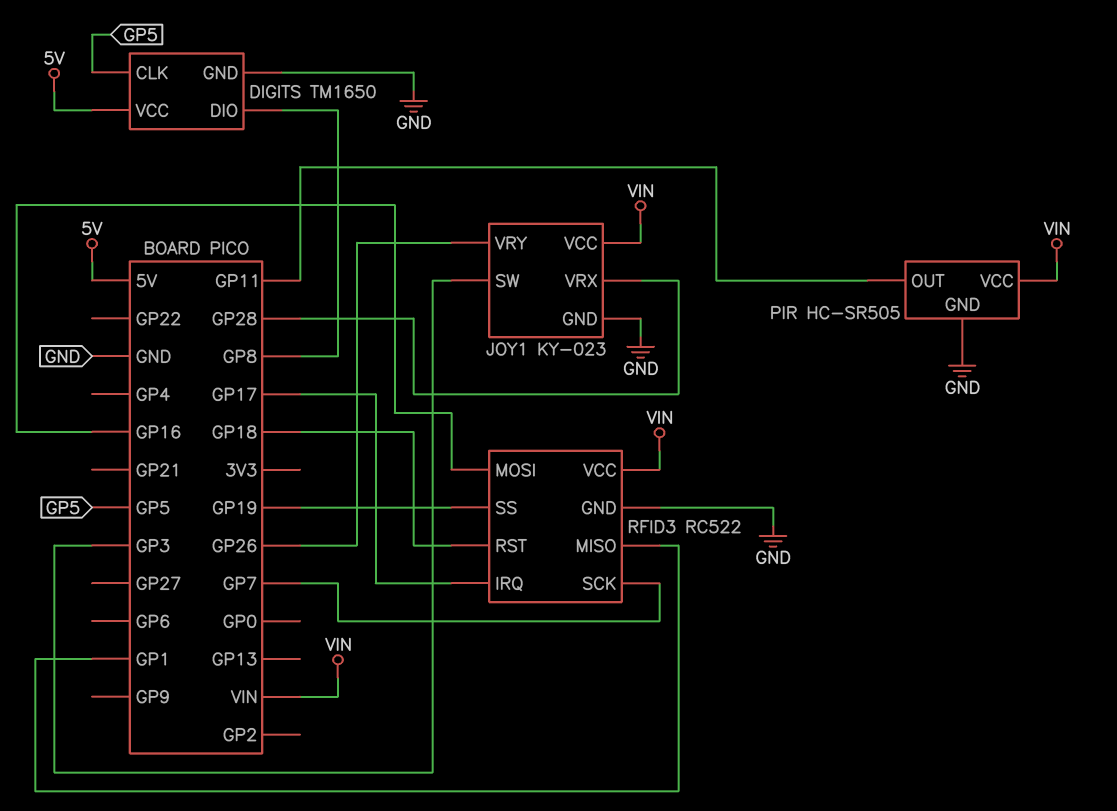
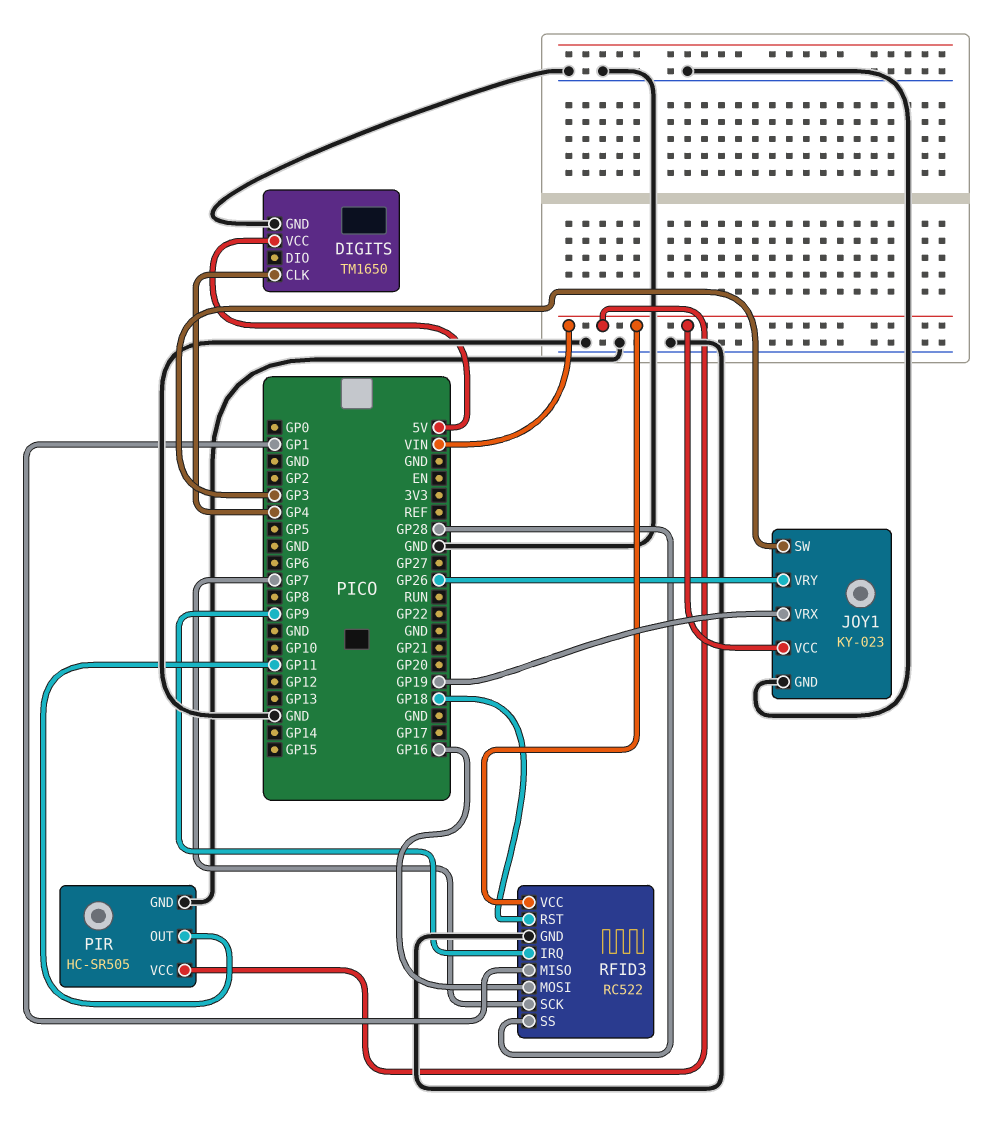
DIGITS pin CLK: GP5 -> GP4
DIGITS pin DIO: GP8 -> none
JOY1 pin VRX: GP28 -> GP19
RFID3 pin IRQ: GP17 -> GP9
RFID3 pin SS: GP19 -> GP28

